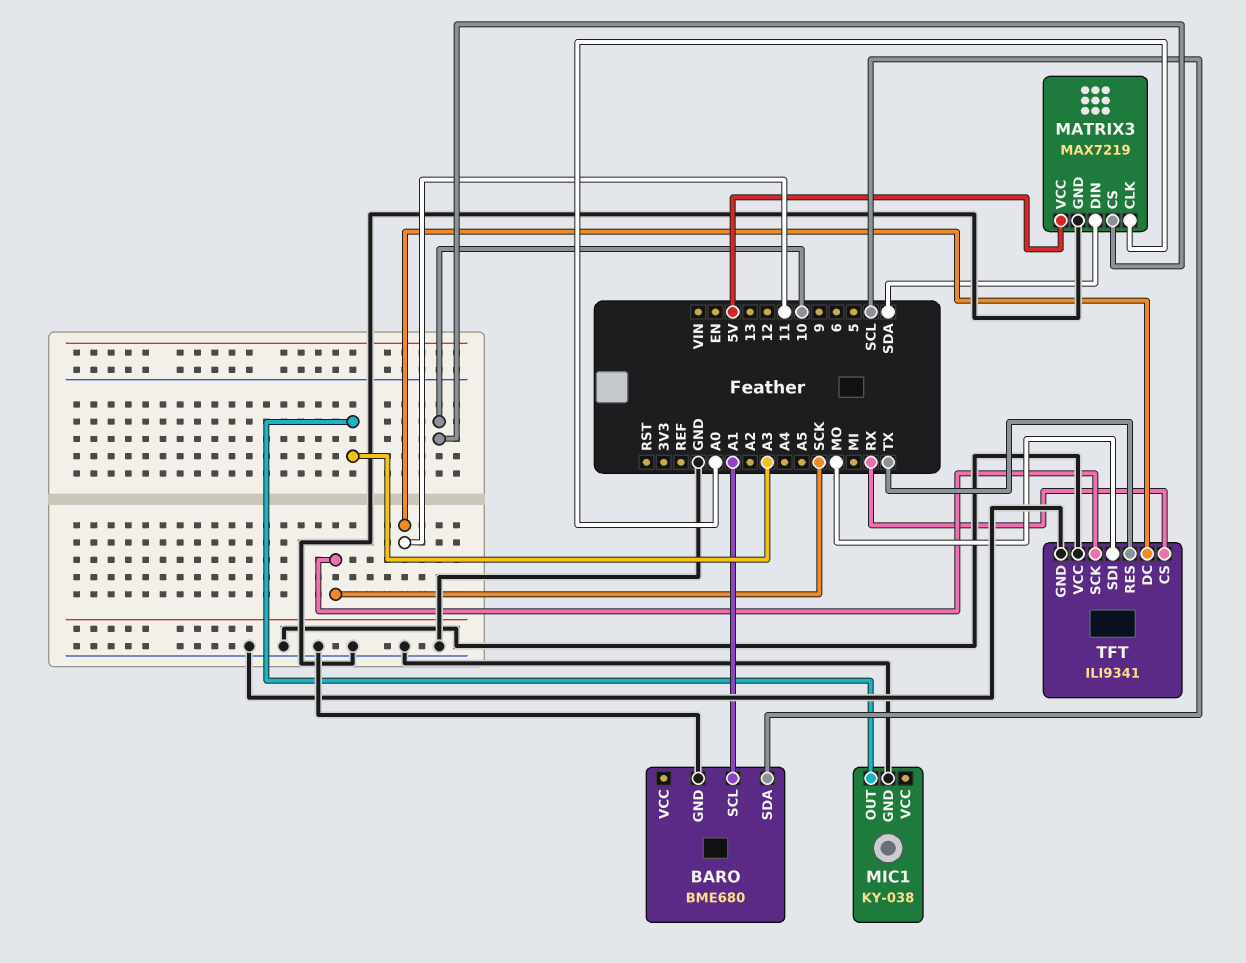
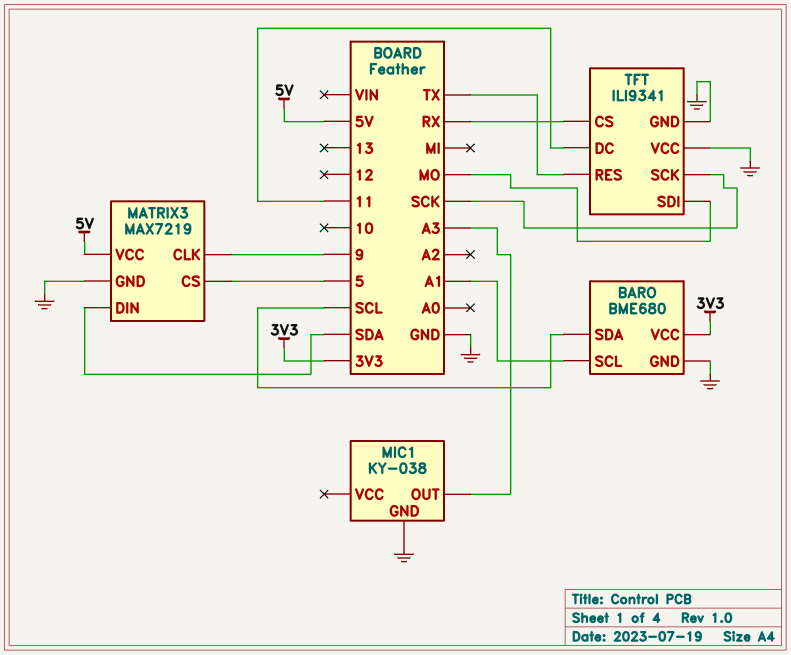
BARO pin VCC: none -> 3V3
MATRIX3 pin CLK: A0 -> 9
MATRIX3 pin CS: 10 -> 5

